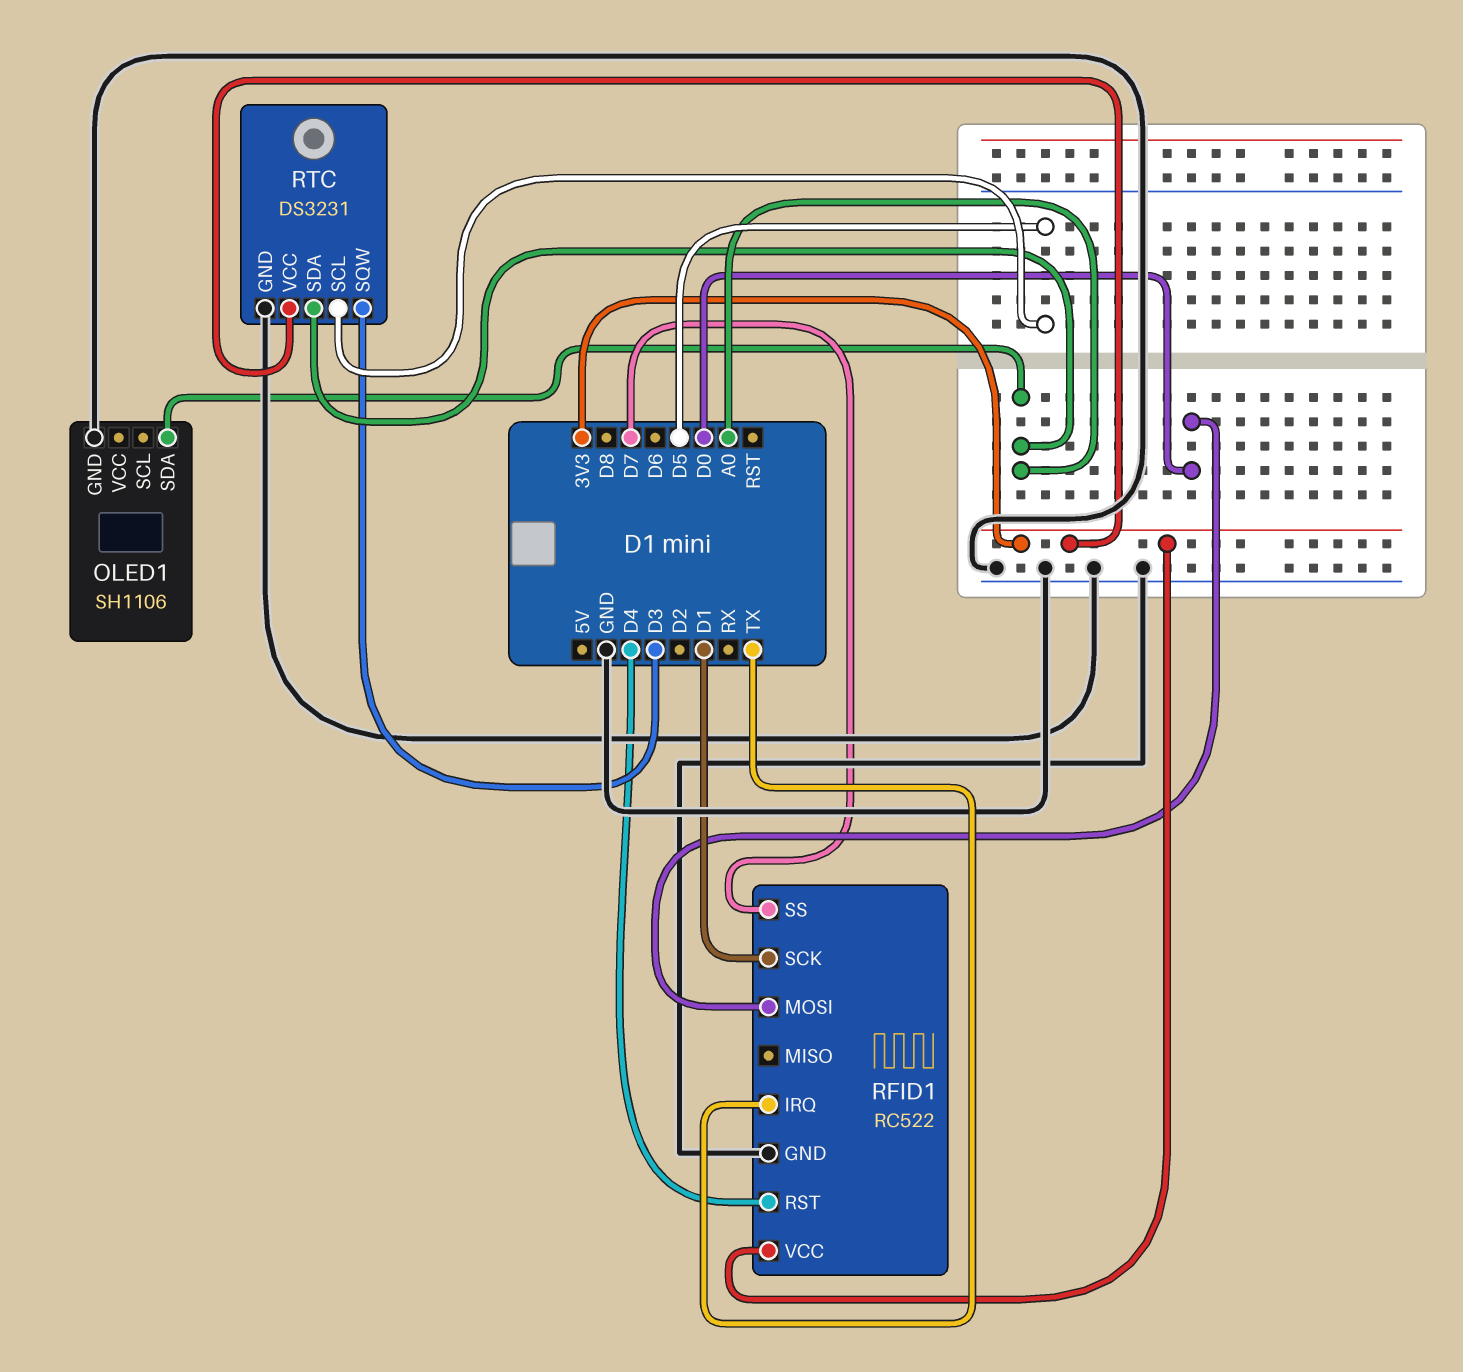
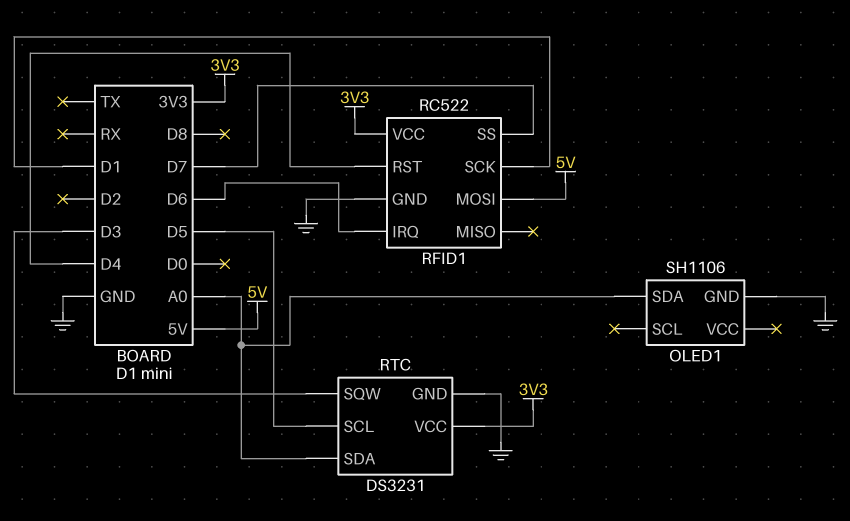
RFID1 pin IRQ: TX -> D6
RFID1 pin MOSI: D0 -> 5V

